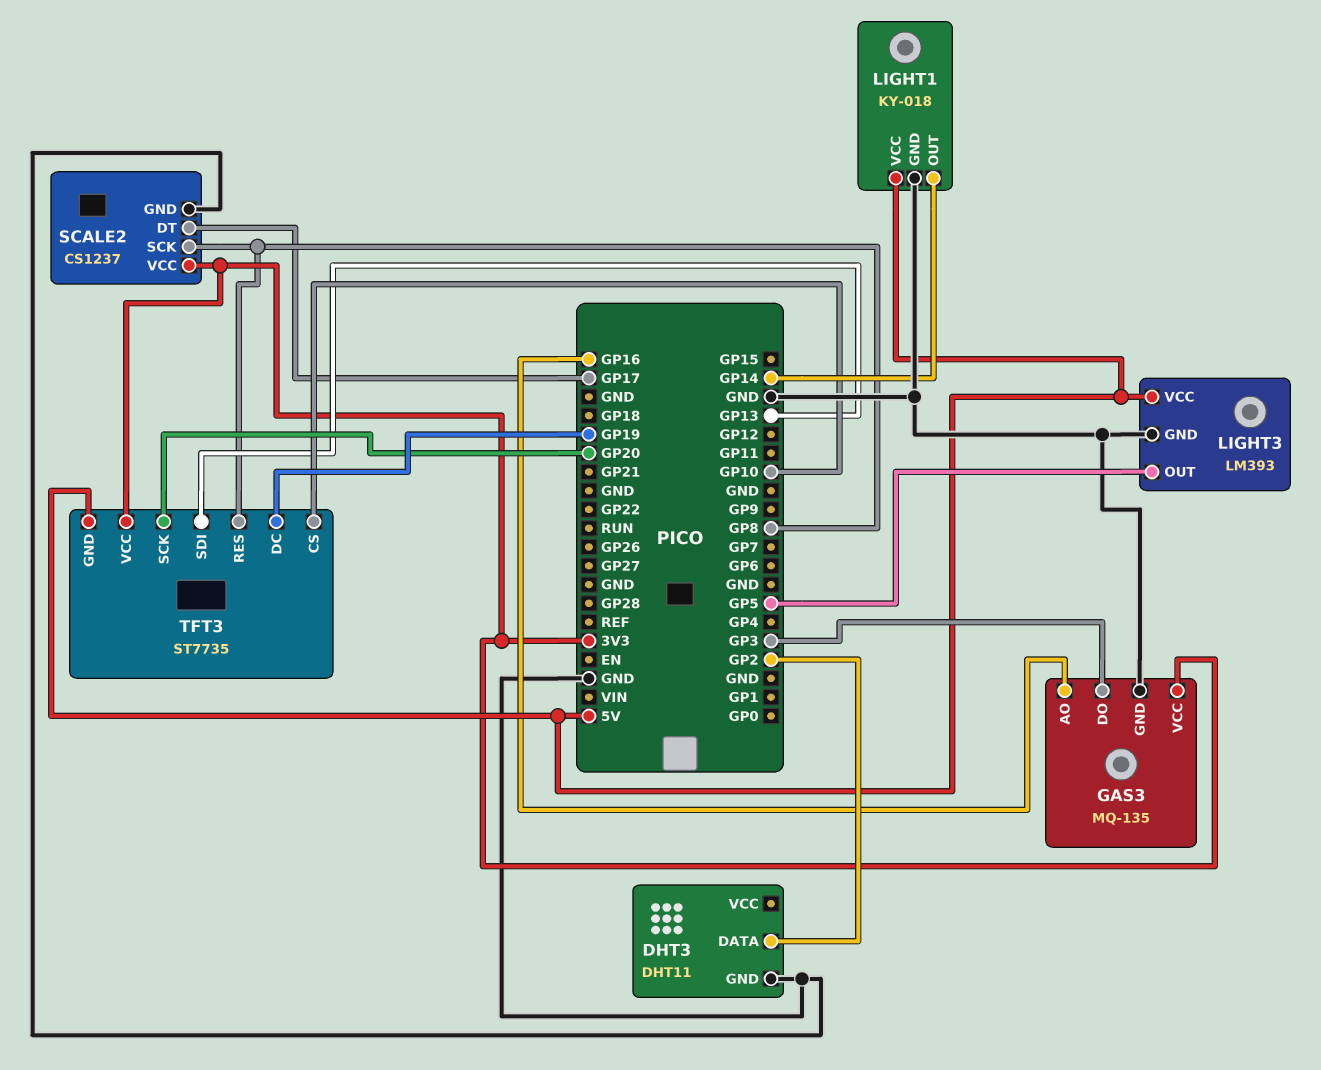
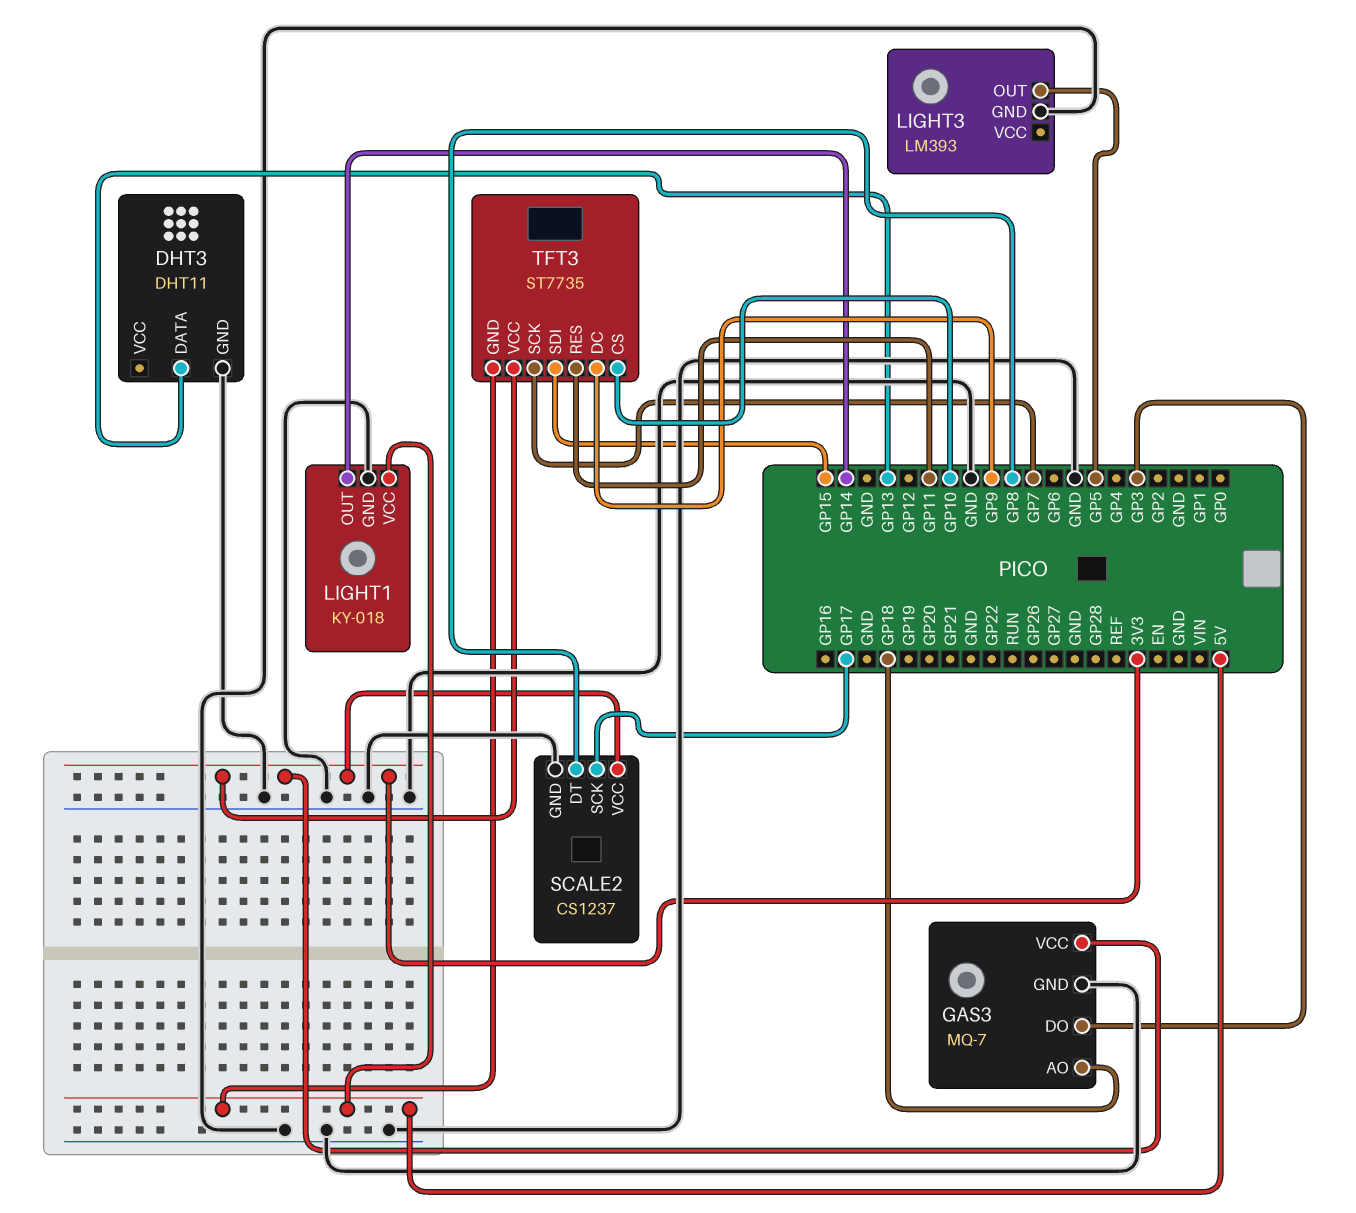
DHT3 pin DATA: GP2 -> GP13
GAS3: MQ-135 -> MQ-7
GAS3 pin AO: GP16 -> GP18
LIGHT3 pin VCC: 5V -> none
SCALE2 pin DT: GP17 -> GP8
SCALE2 pin SCK: GP8 -> GP17
TFT3 pin DC: GP19 -> GP9
TFT3 pin RES: GP8 -> GP11
TFT3 pin SCK: GP20 -> GP7
TFT3 pin SDI: GP13 -> GP15

